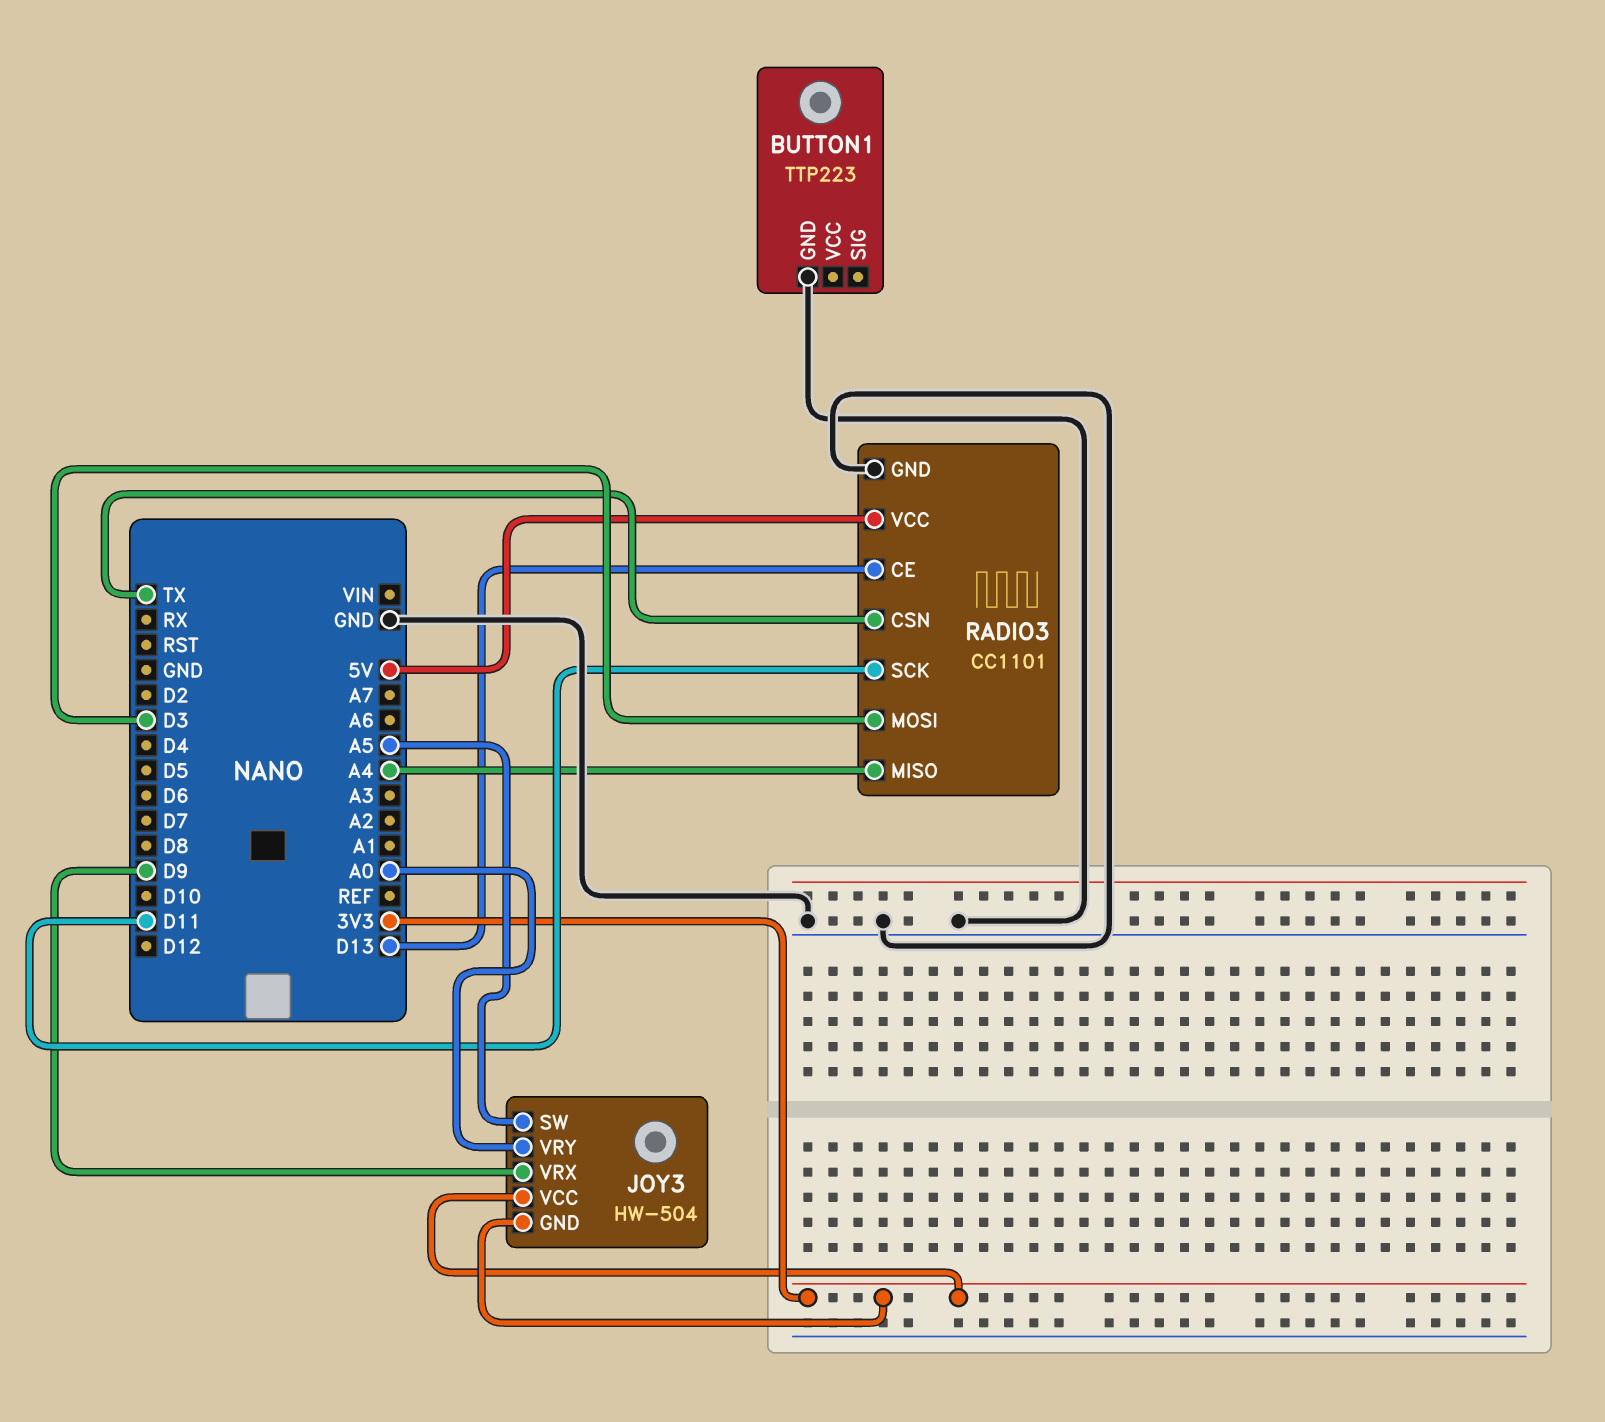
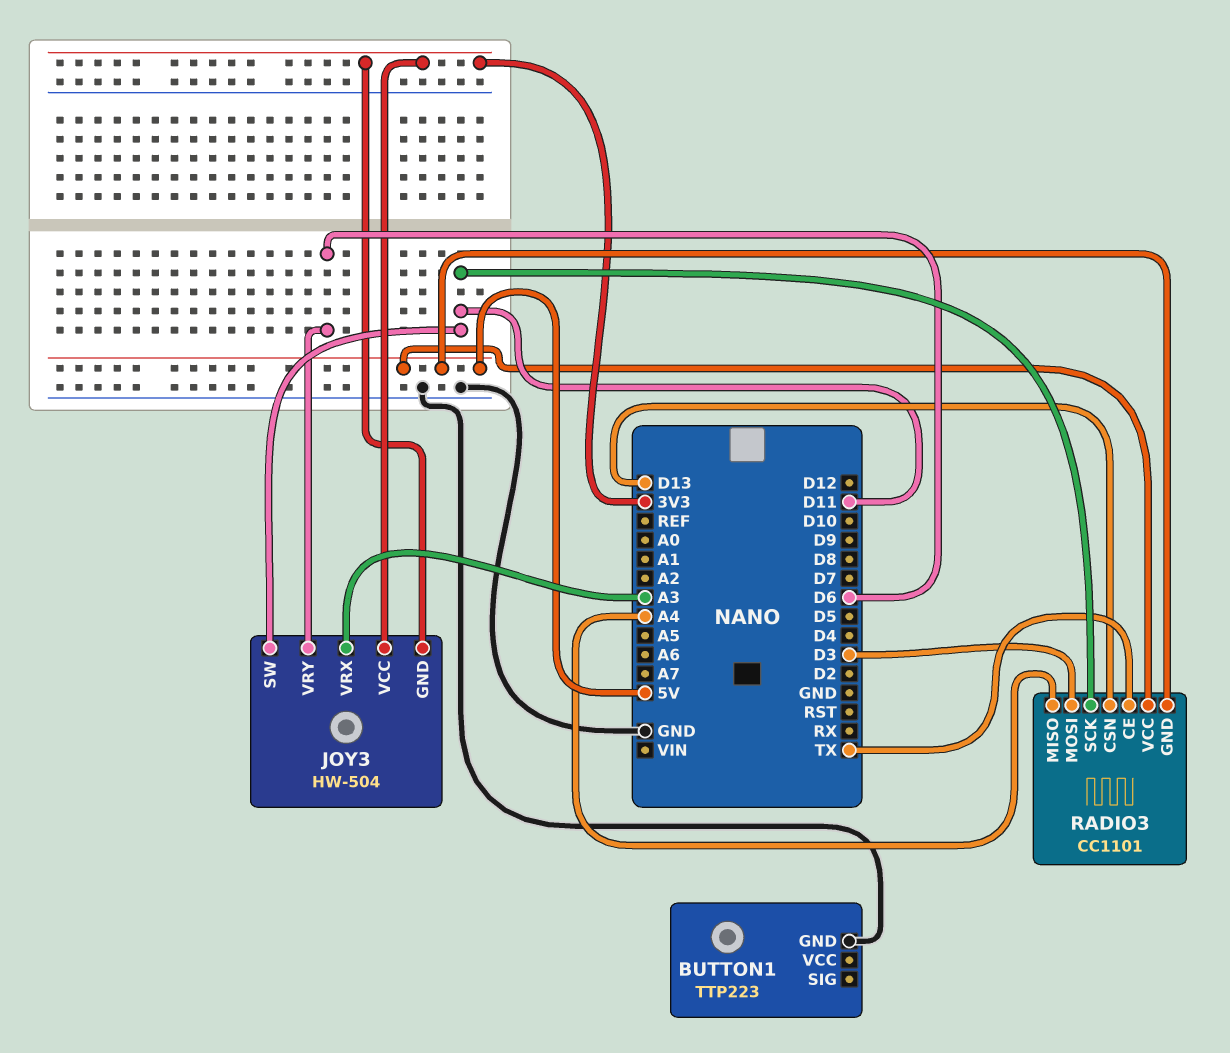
JOY3 pin SW: A5 -> D11
JOY3 pin VRX: D9 -> A3
JOY3 pin VRY: A0 -> D6
RADIO3 pin CE: D13 -> TX
RADIO3 pin CSN: TX -> D13
RADIO3 pin GND: GND -> 5V

